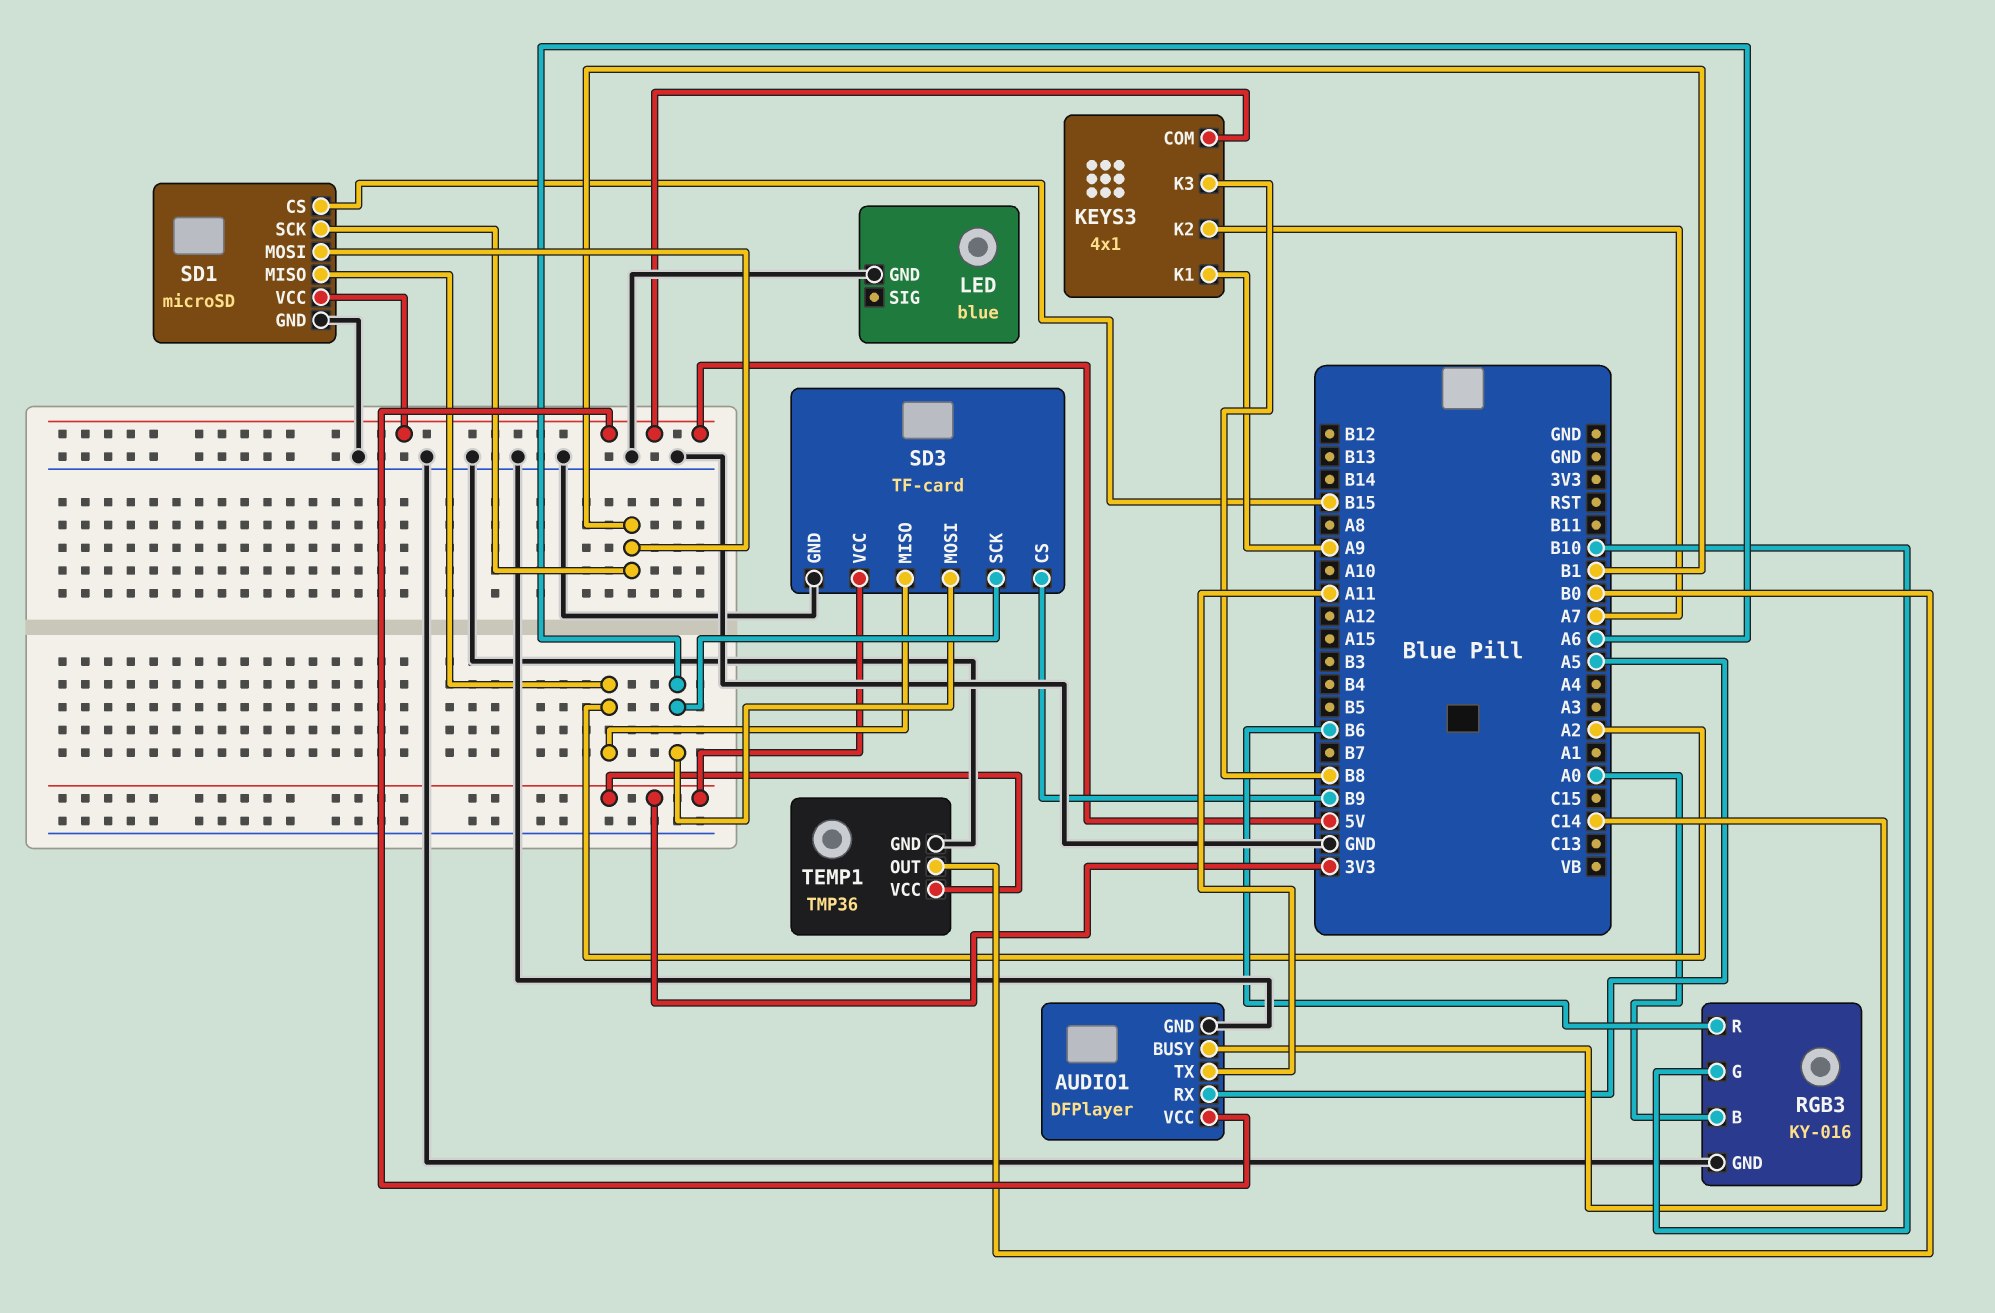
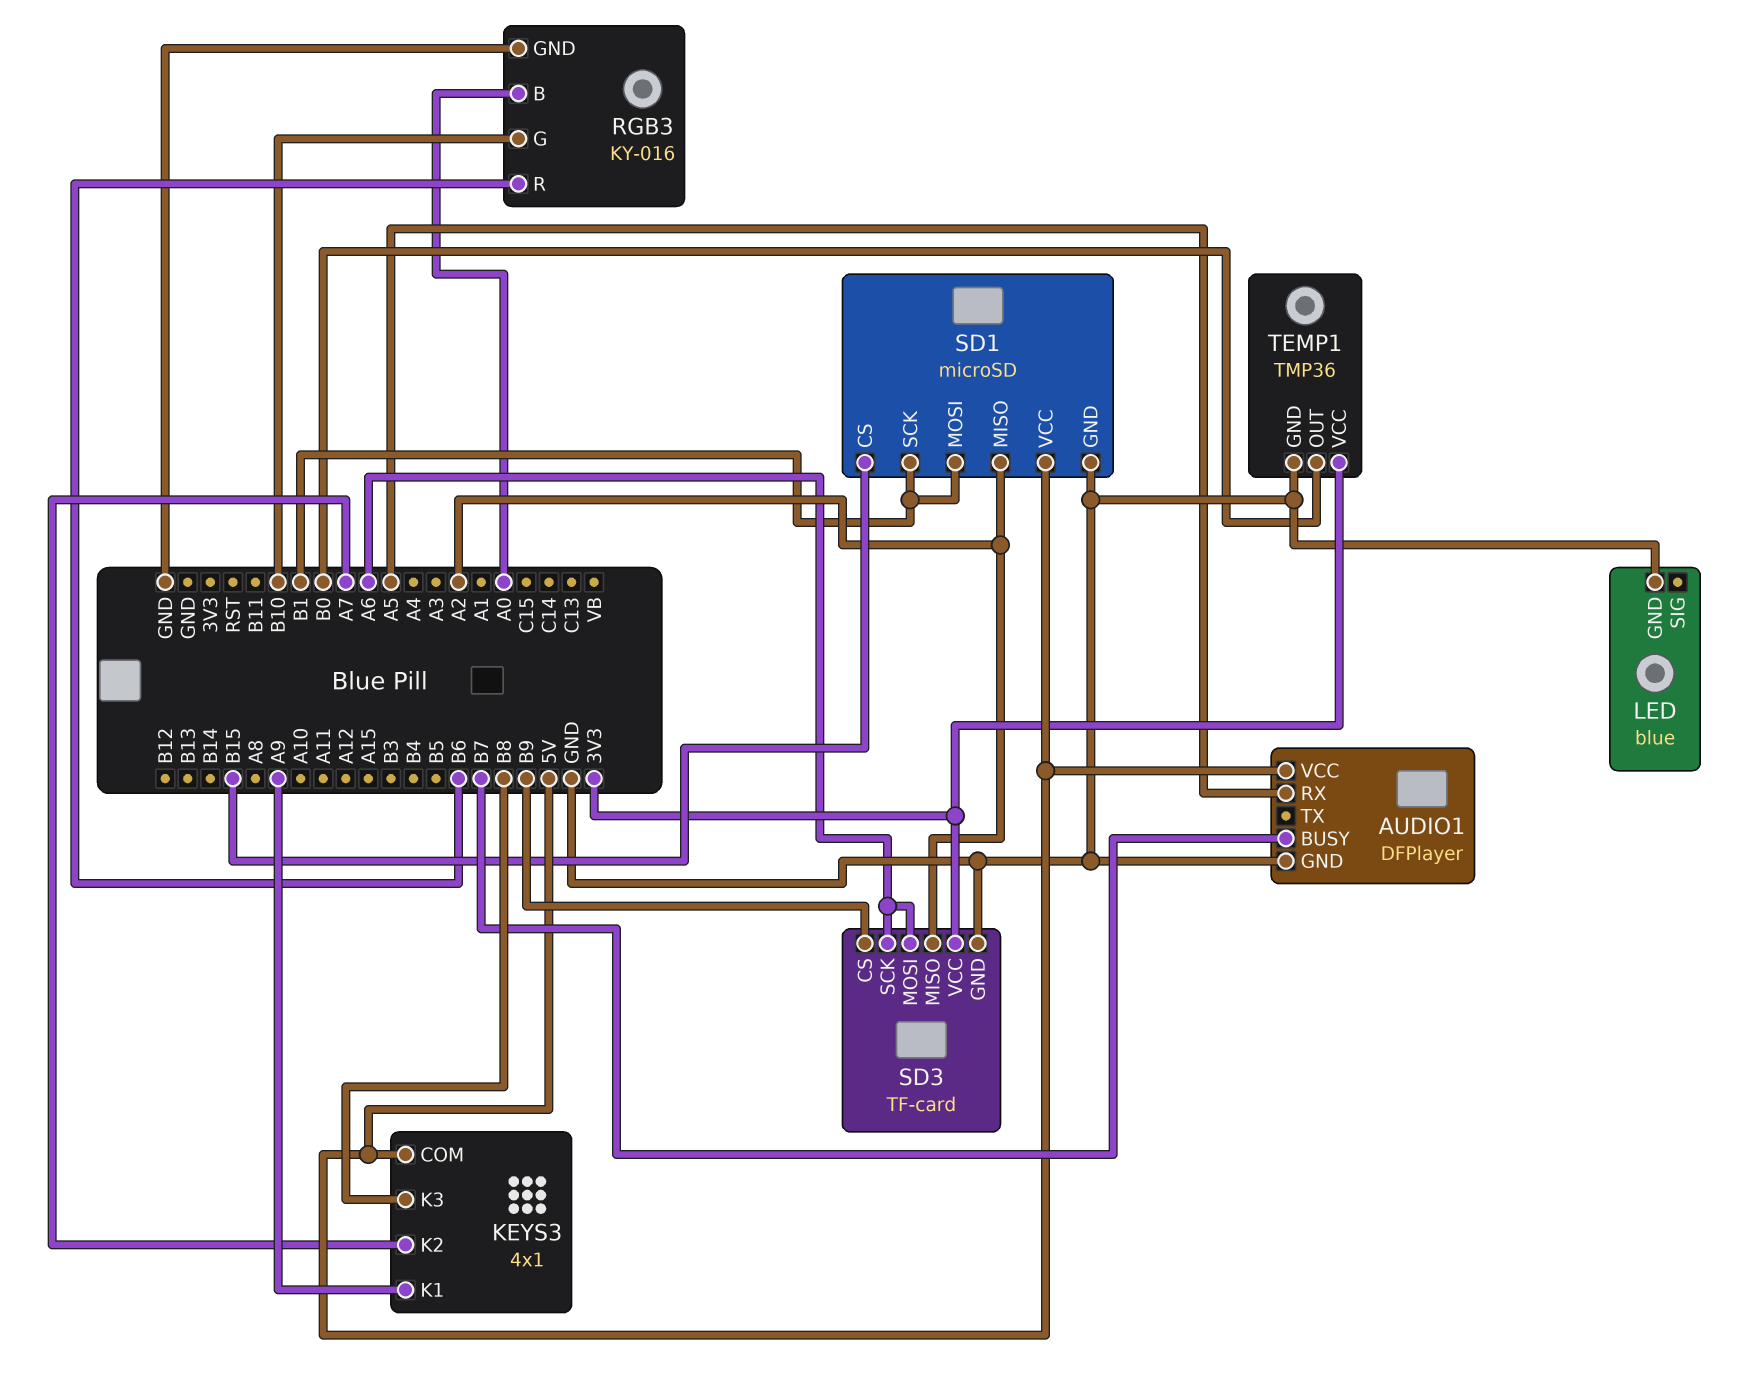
AUDIO1 pin BUSY: C14 -> B7
AUDIO1 pin TX: A11 -> none

